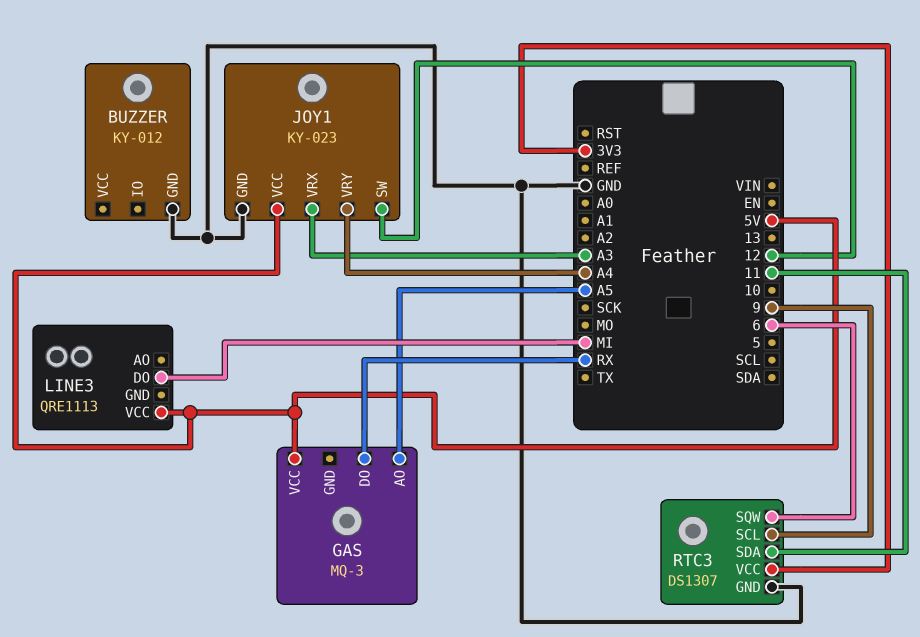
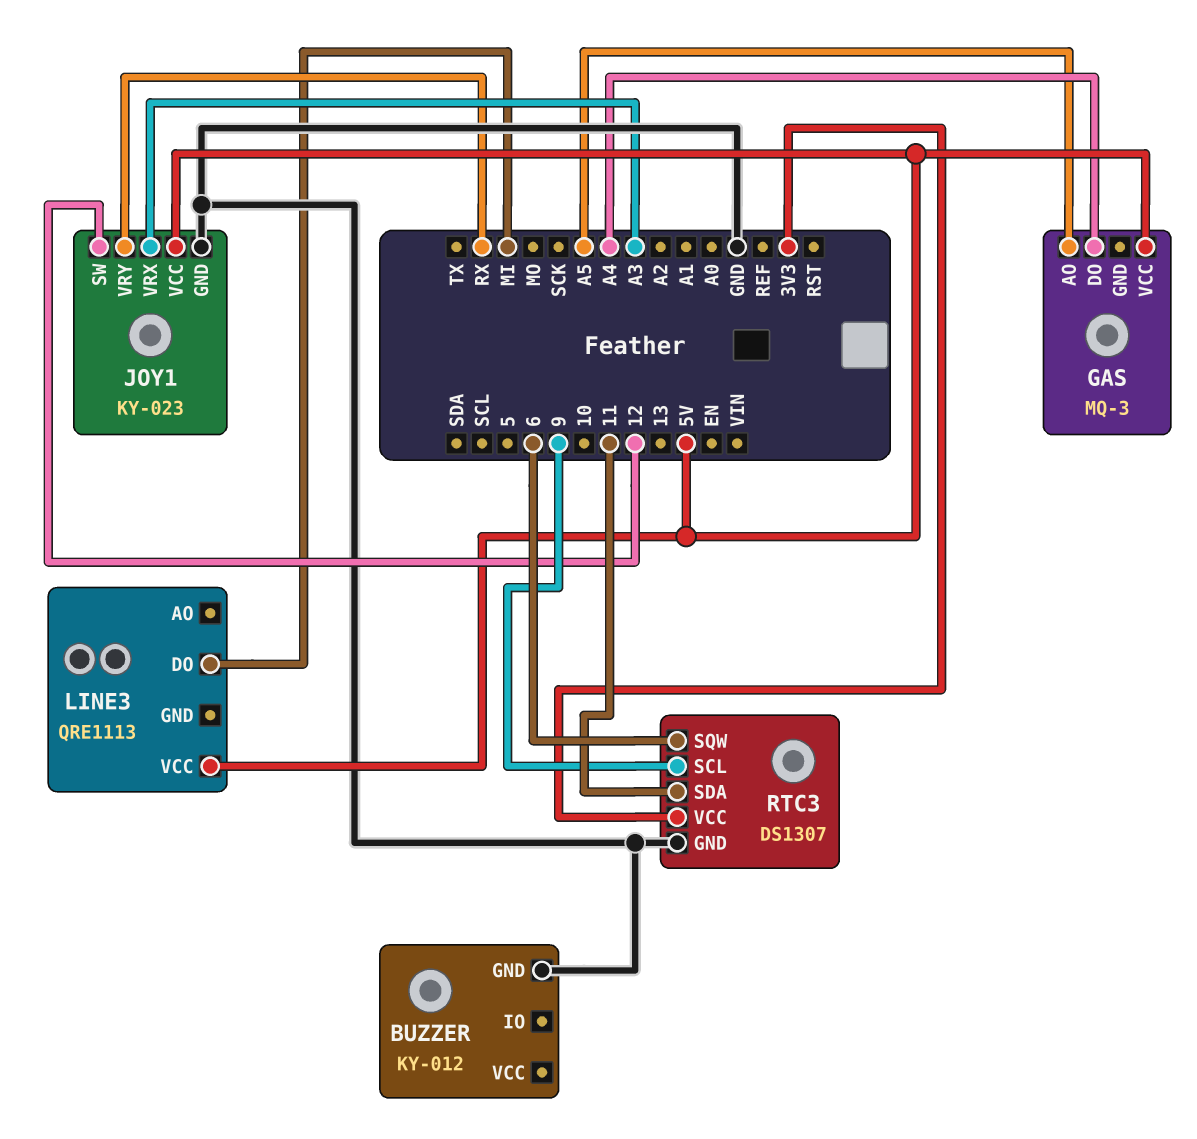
GAS pin DO: RX -> A4
JOY1 pin VRY: A4 -> RX

